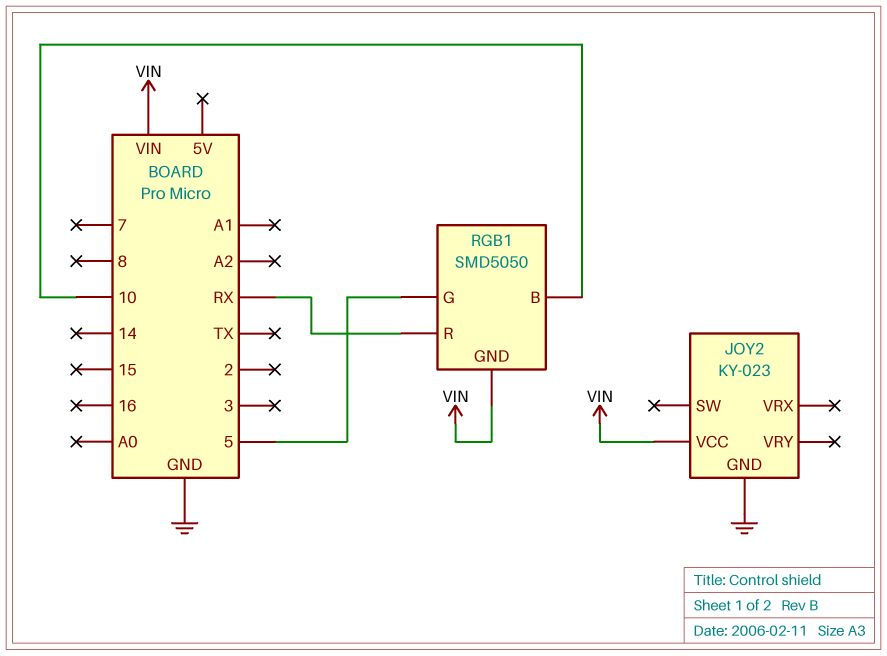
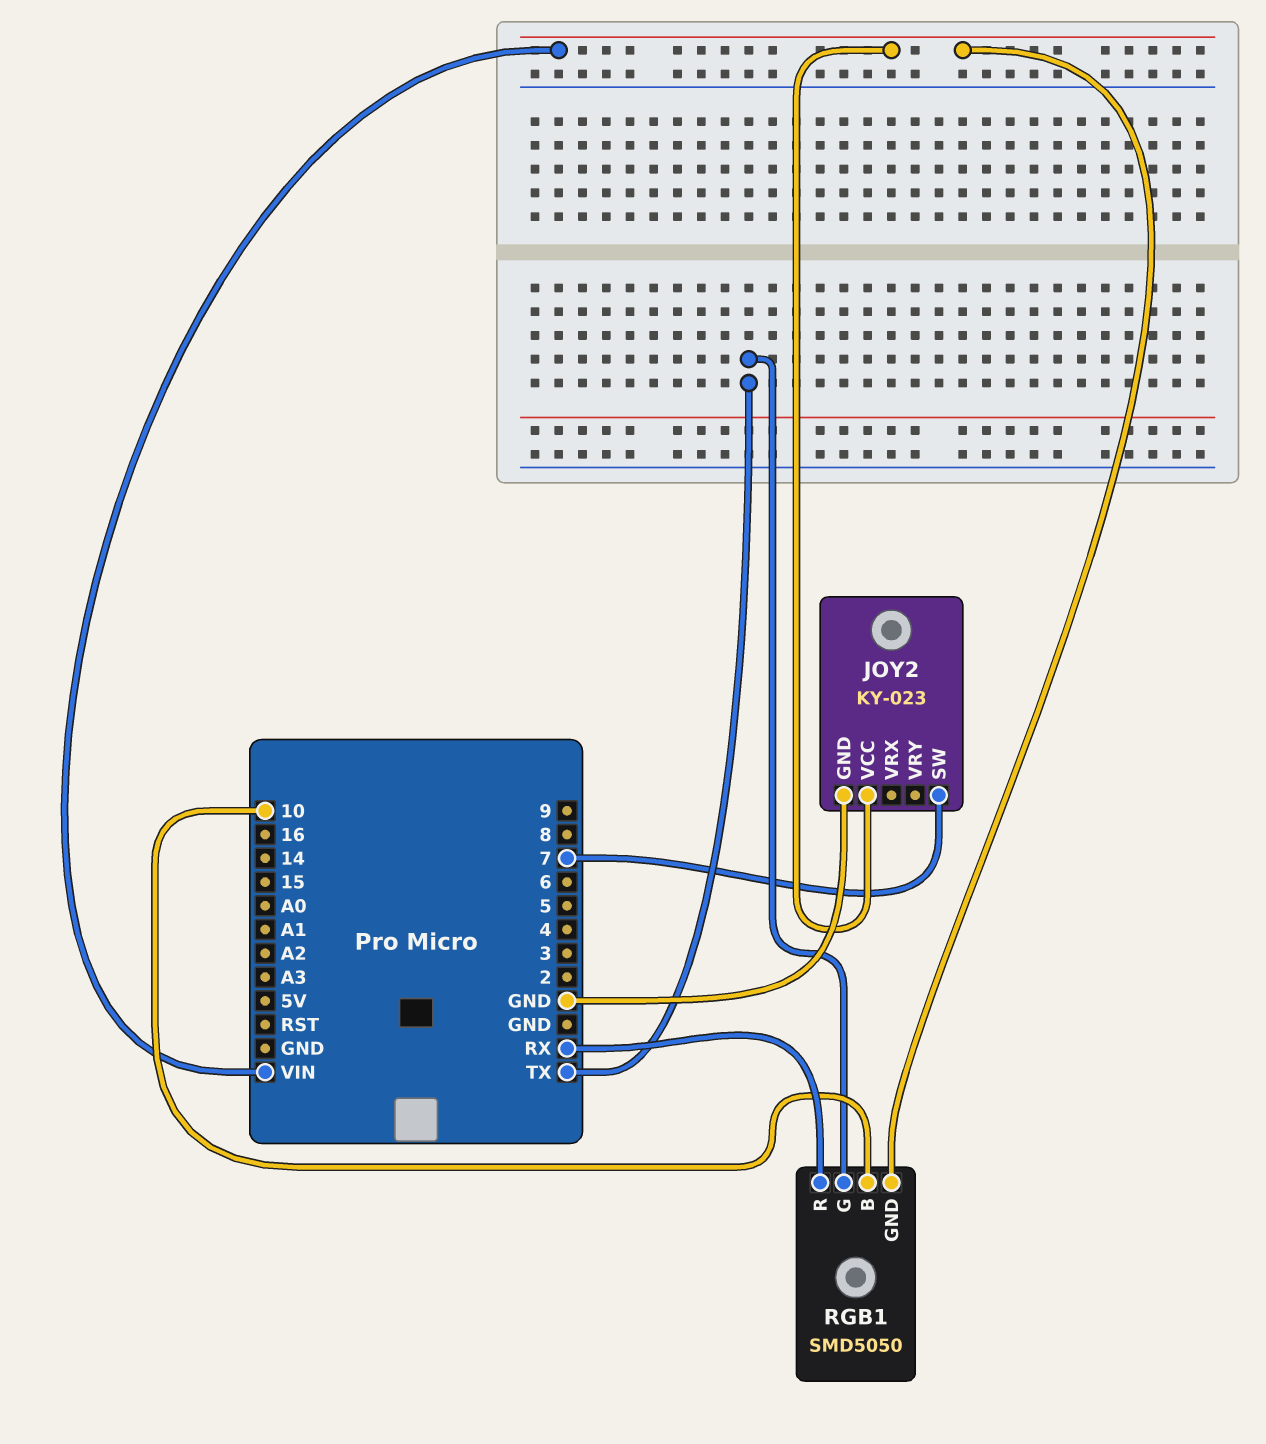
JOY2 pin SW: none -> 7
RGB1 pin G: 5 -> TX

